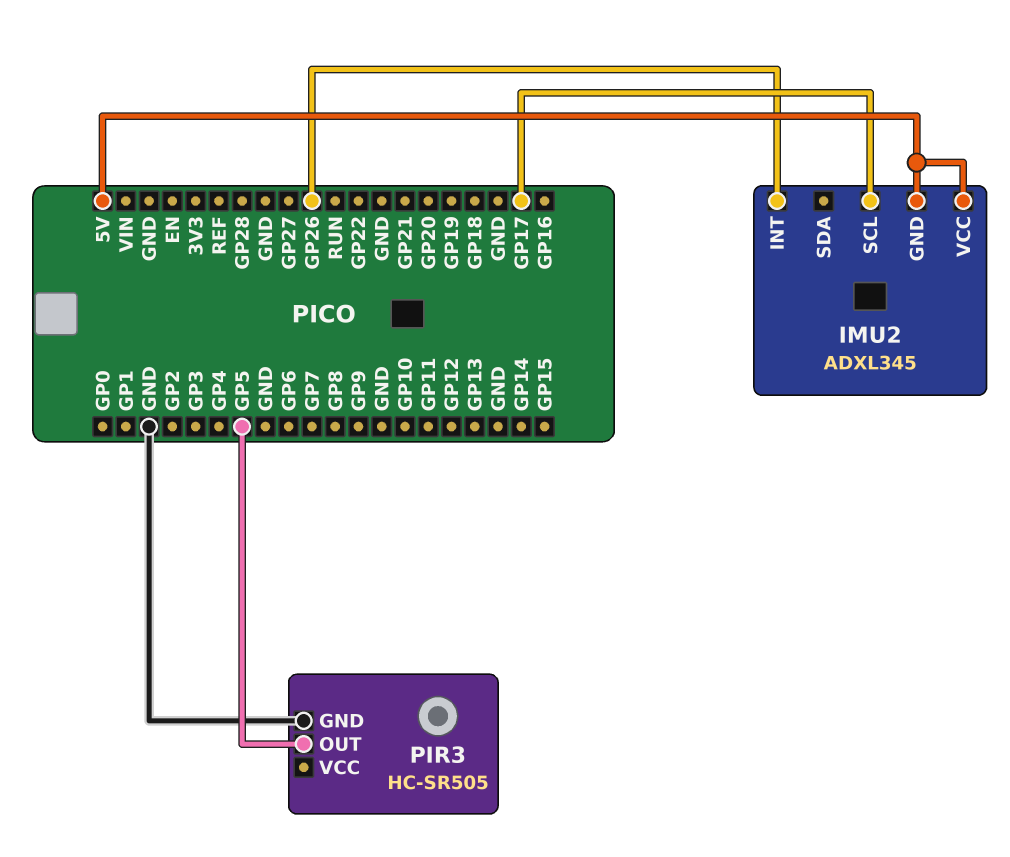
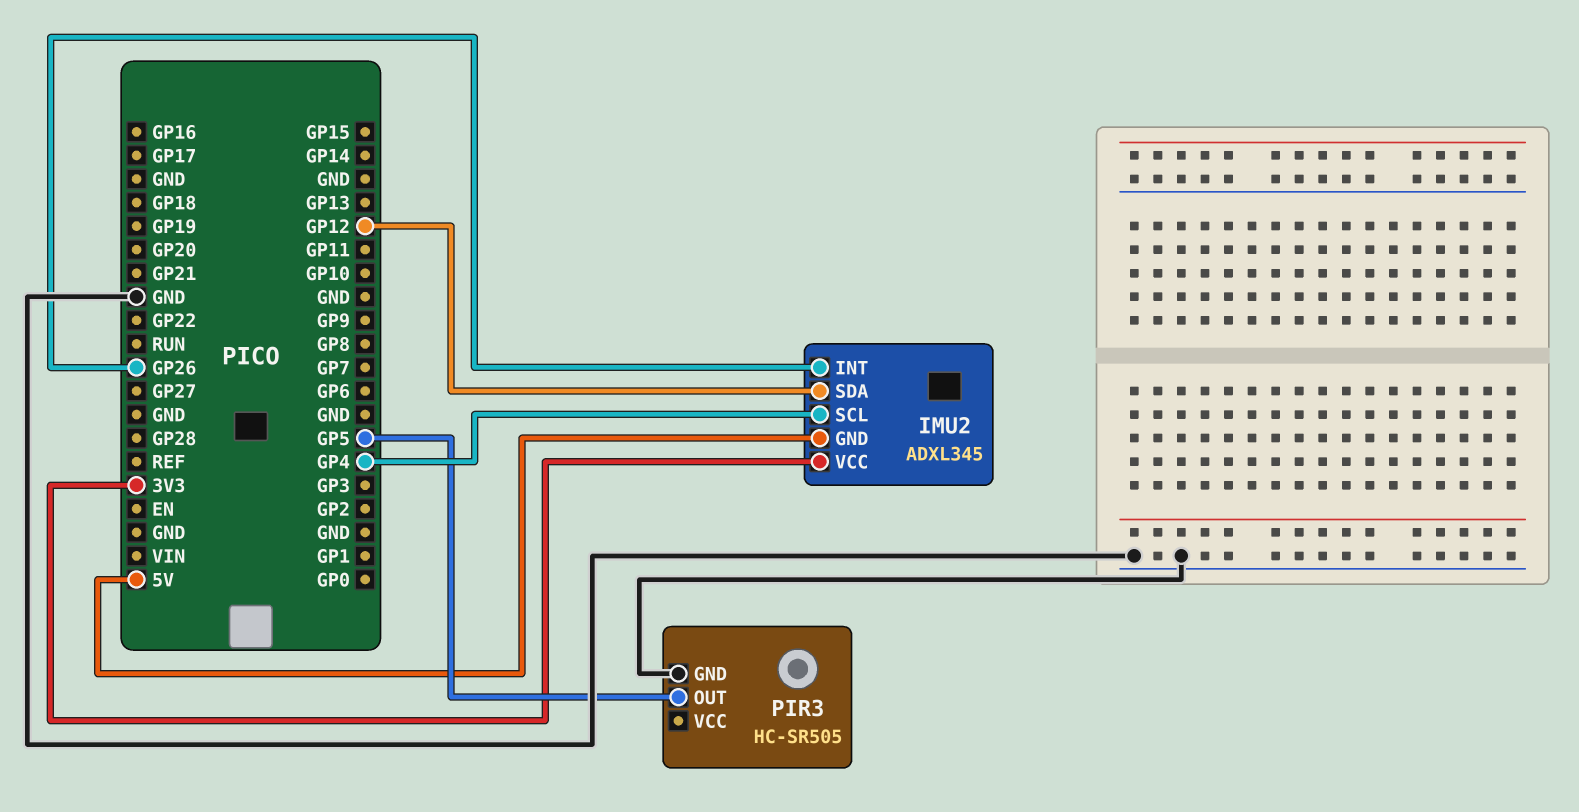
IMU2 pin SCL: GP17 -> GP4
IMU2 pin SDA: none -> GP12
IMU2 pin VCC: 5V -> 3V3

